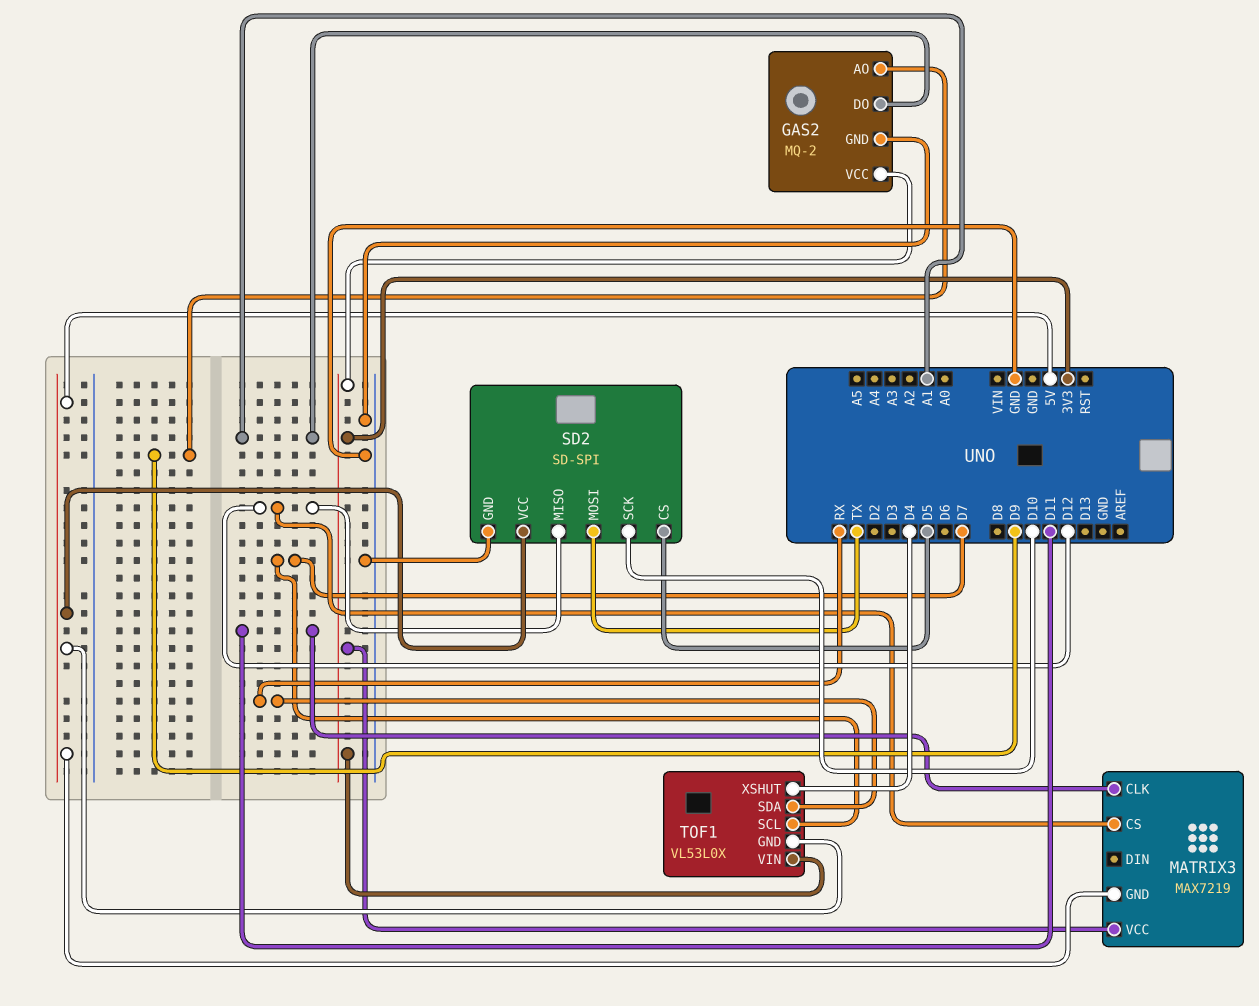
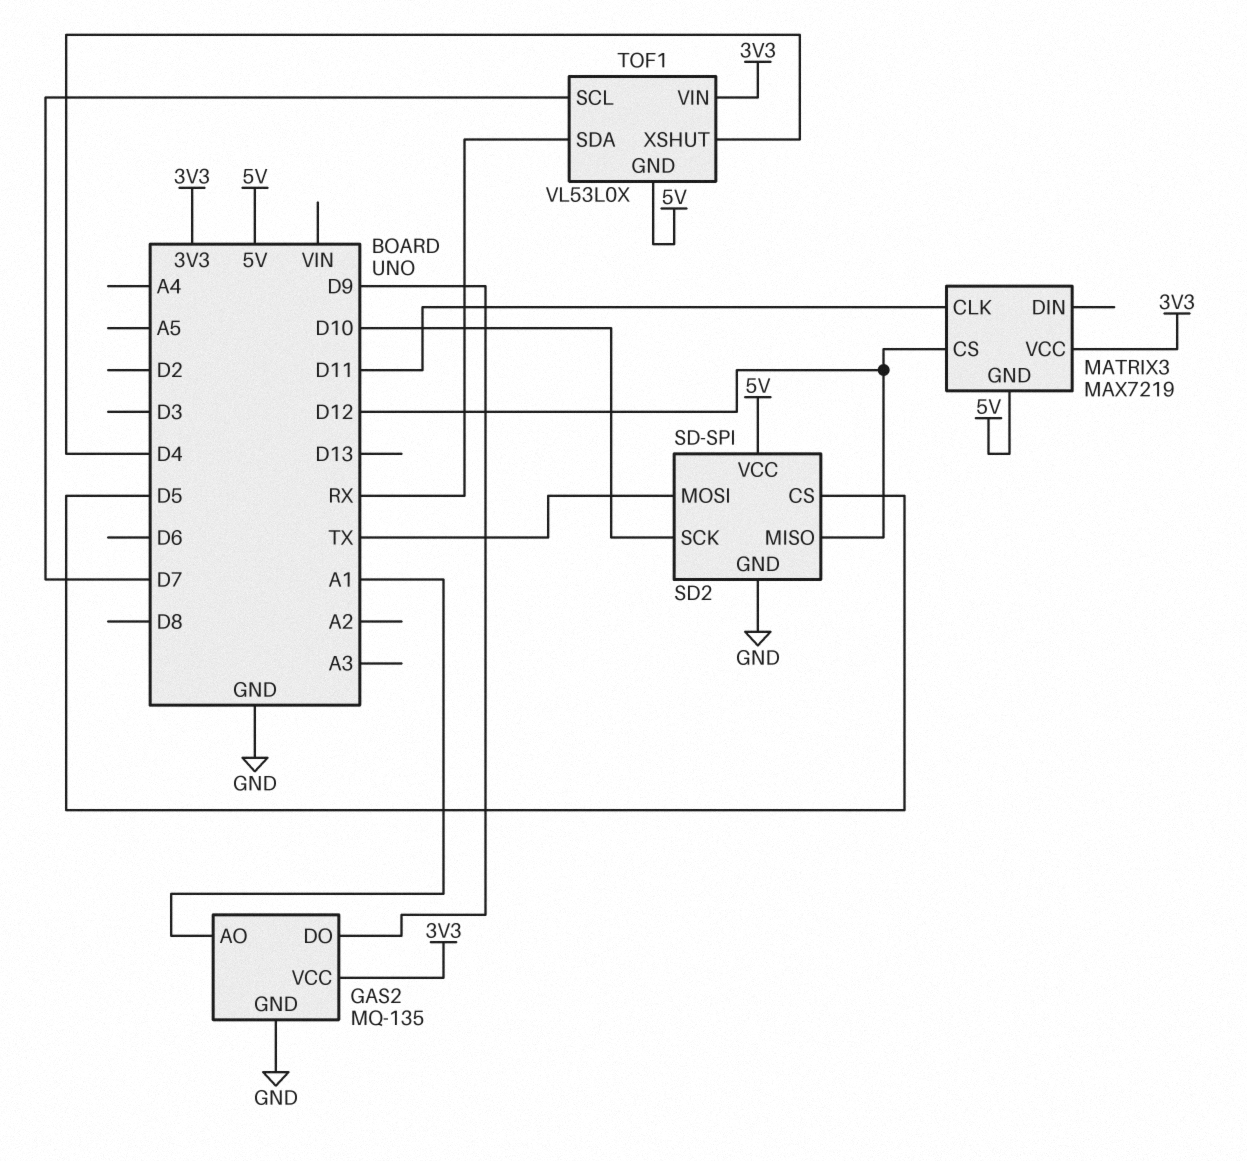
GAS2: MQ-2 -> MQ-135
GAS2 pin AO: D9 -> A1
GAS2 pin DO: A1 -> D9

